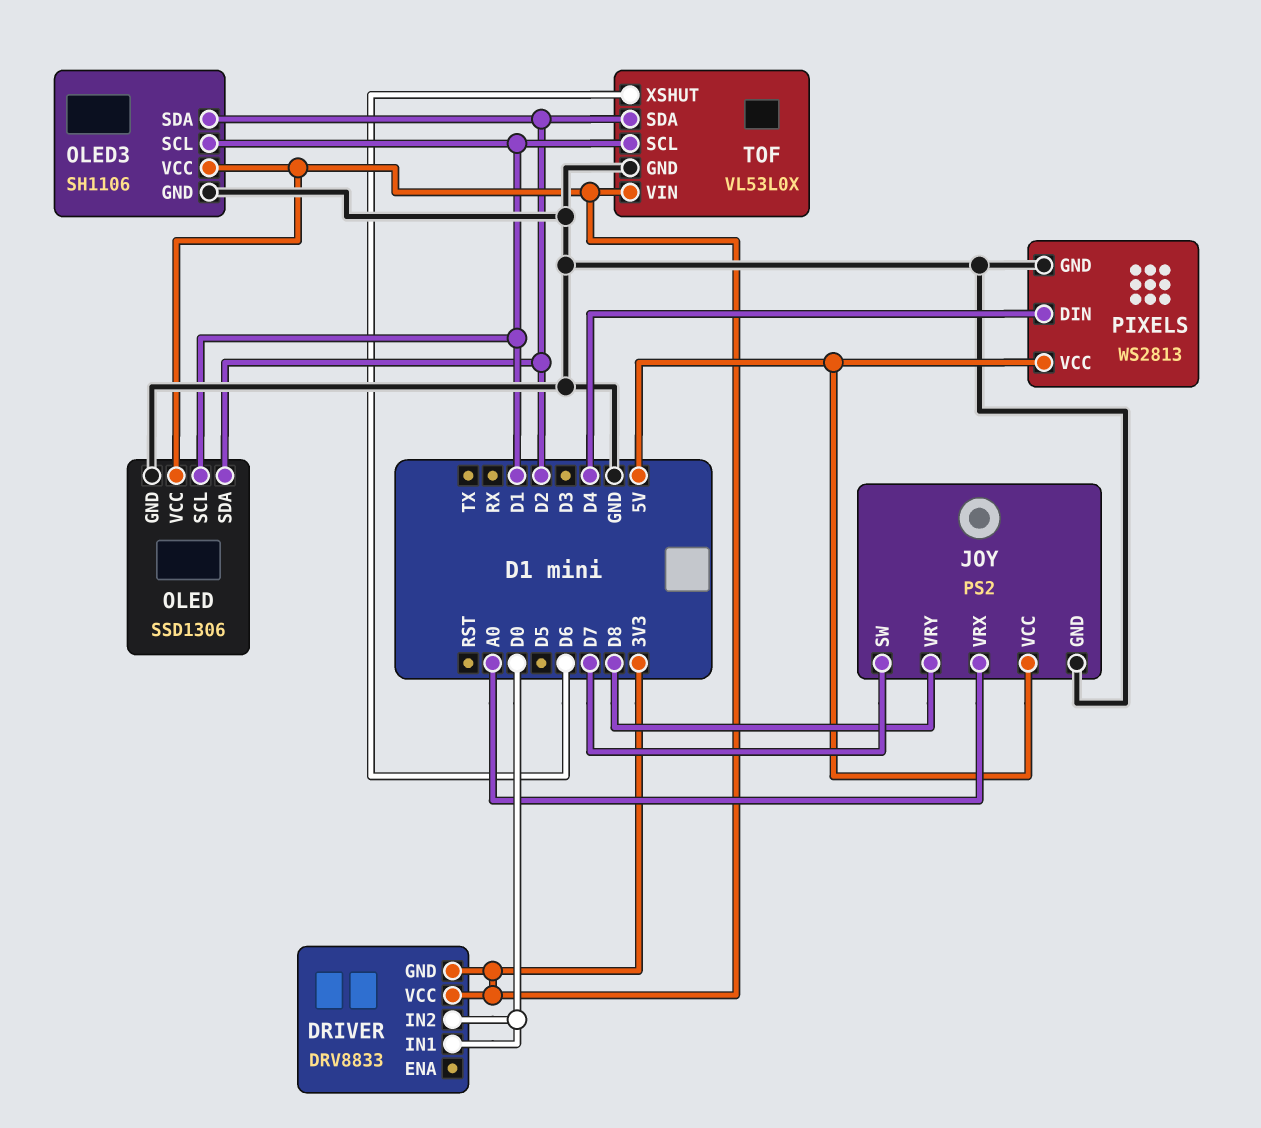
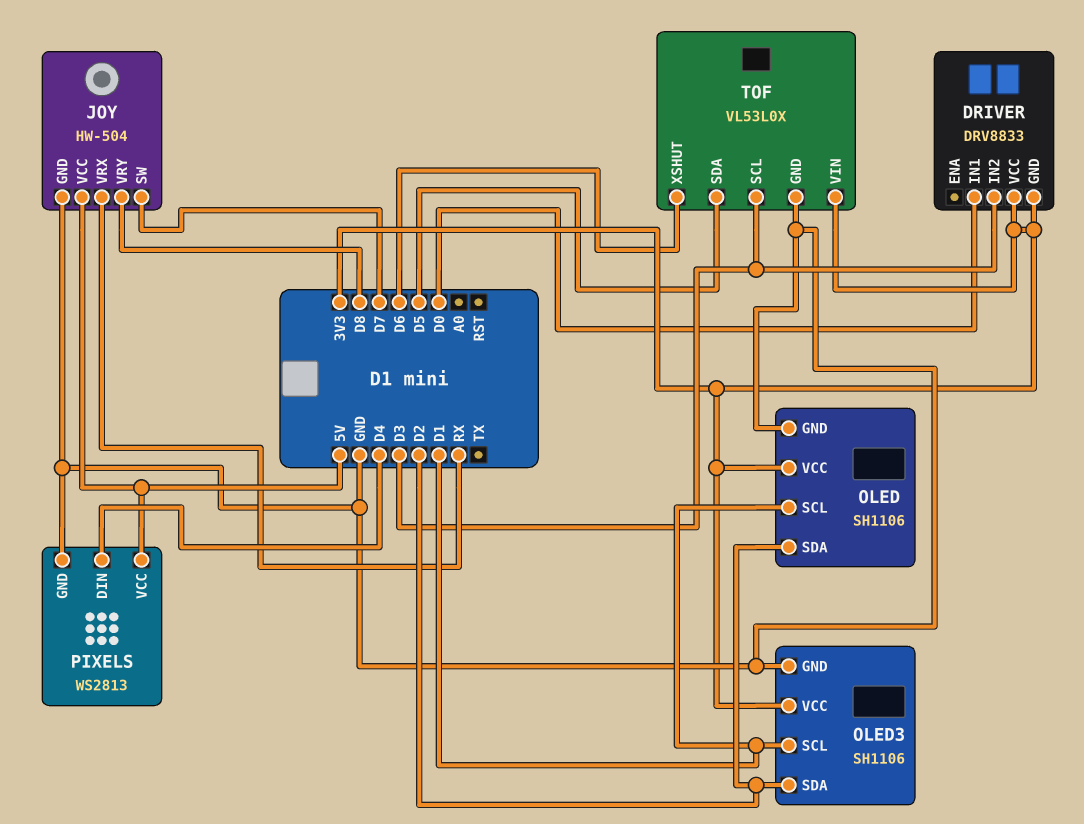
DRIVER pin IN2: D0 -> D3
JOY: PS2 -> HW-504
JOY pin VRX: A0 -> RX
OLED: SSD1306 -> SH1106
TOF pin SCL: D1 -> D3
TOF pin SDA: D2 -> D5

